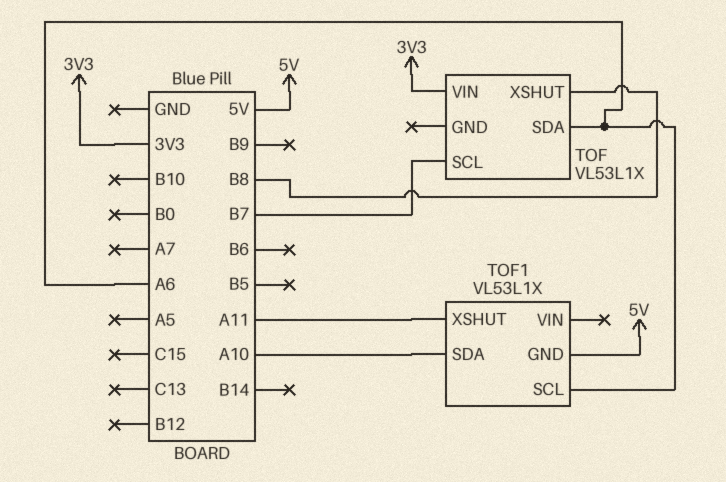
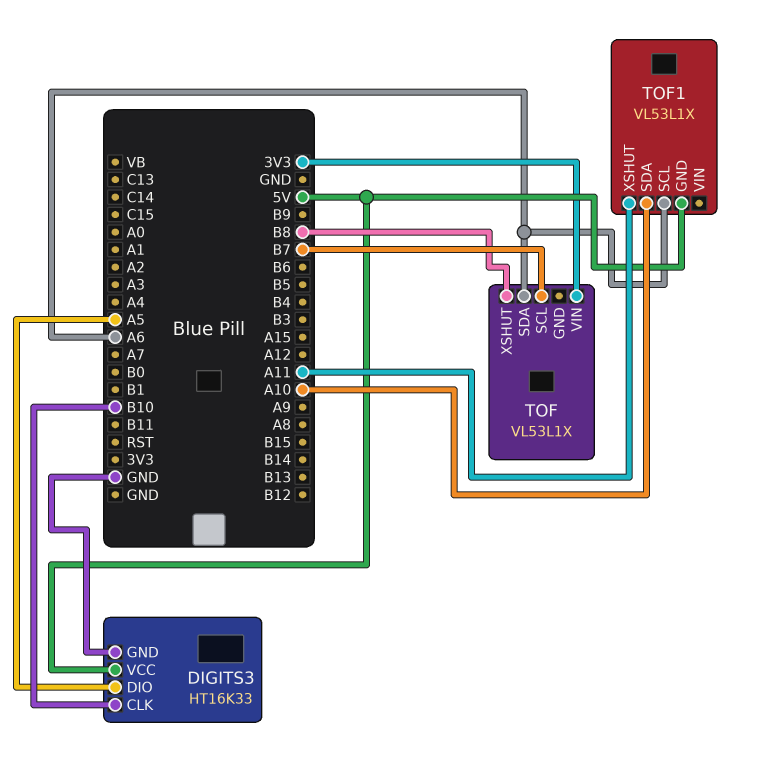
DIGITS3: none -> HT16K33
DIGITS3 pin CLK: none -> B10
DIGITS3 pin DIO: none -> A5
DIGITS3 pin GND: none -> GND
DIGITS3 pin VCC: none -> 5V

